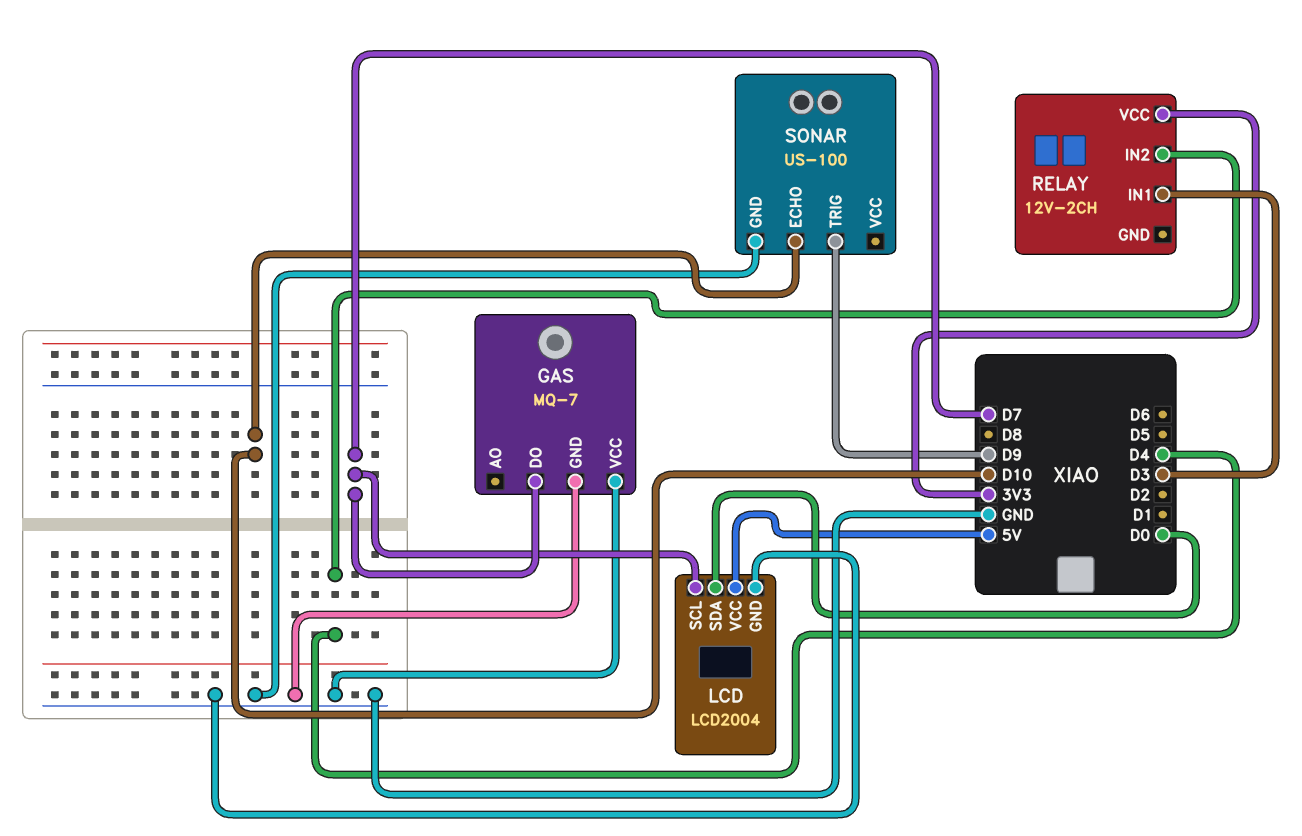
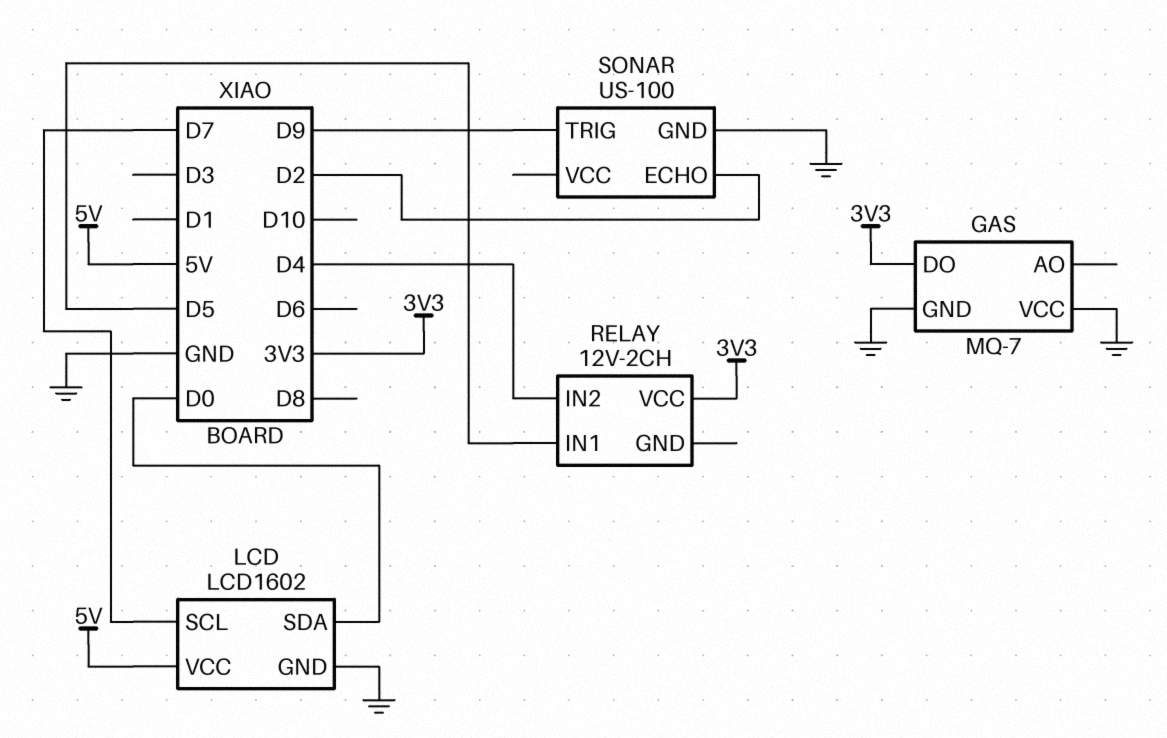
GAS pin DO: D7 -> 3V3
LCD: LCD2004 -> LCD1602
RELAY pin IN1: D3 -> D5
SONAR pin ECHO: D10 -> D2

